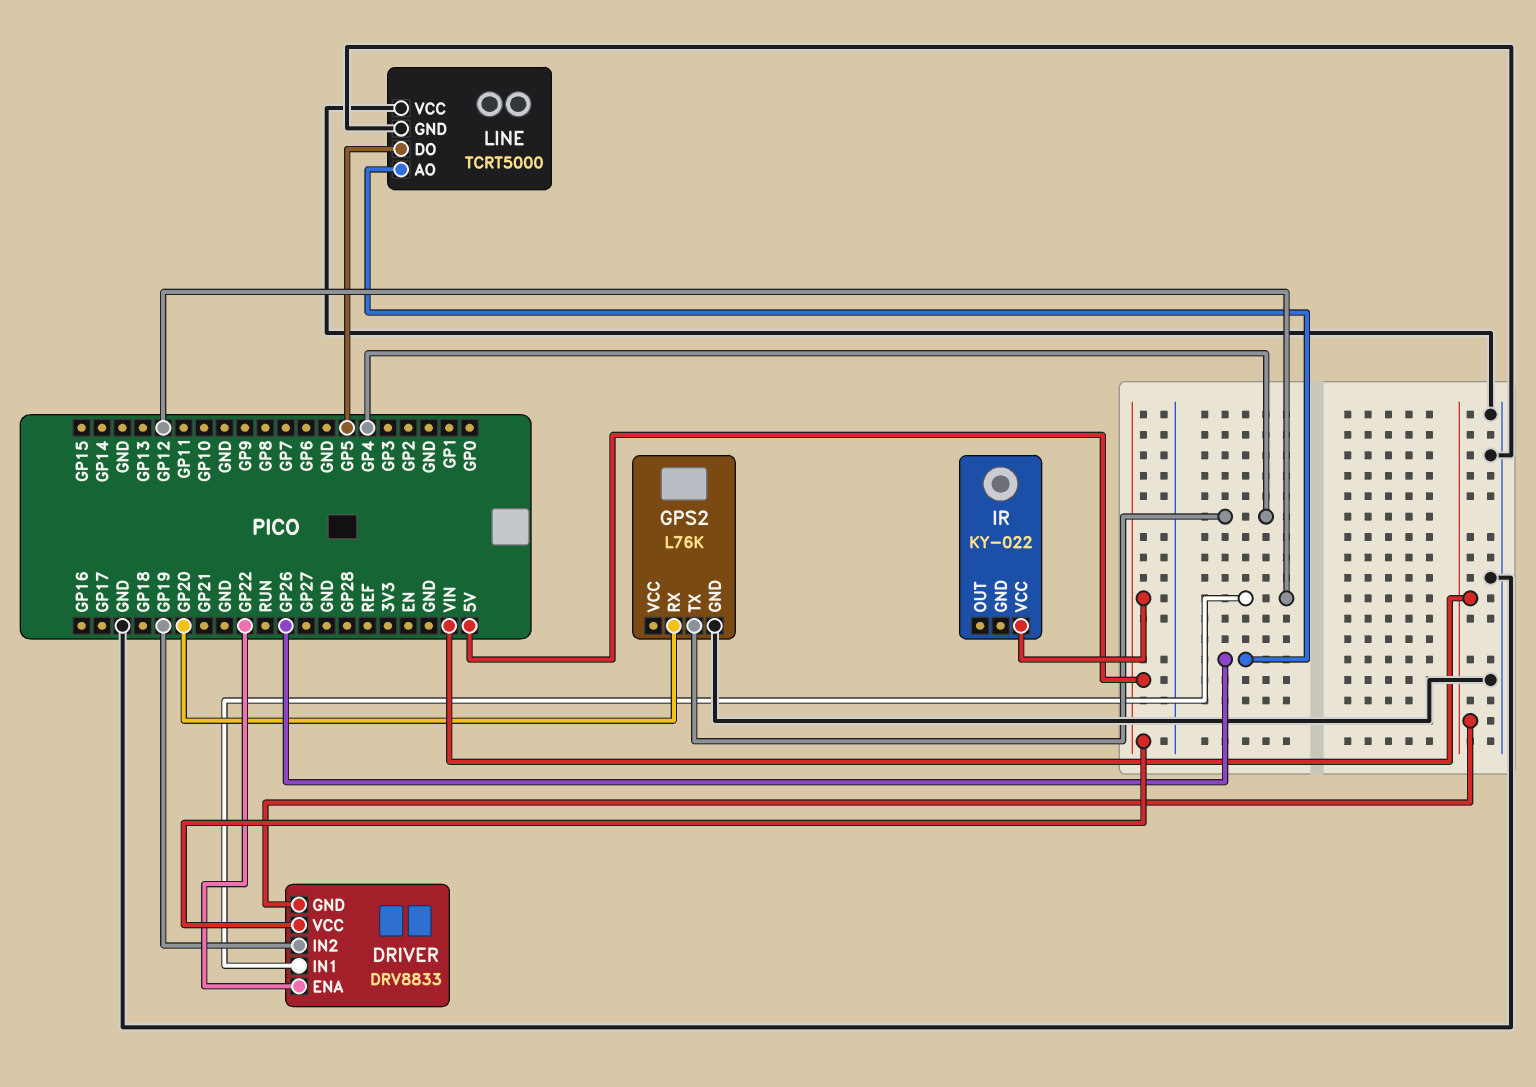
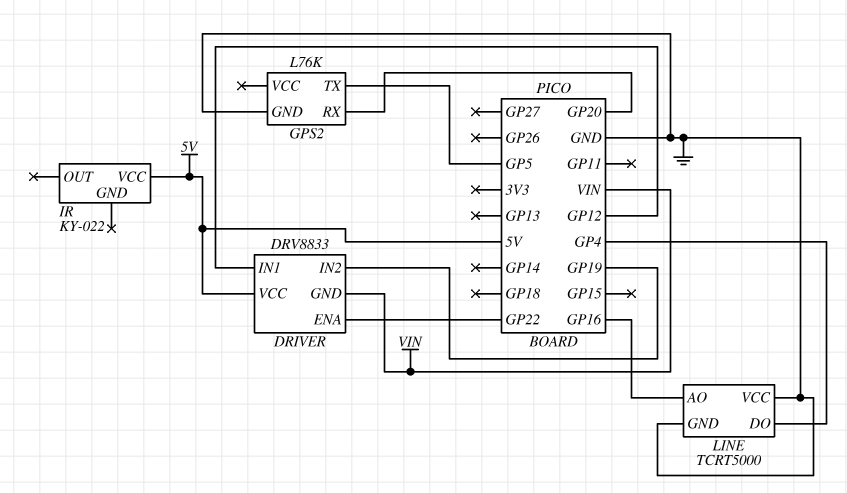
GPS2 pin TX: GP4 -> GP5
LINE pin AO: GP26 -> GP16
LINE pin DO: GP5 -> GP4

